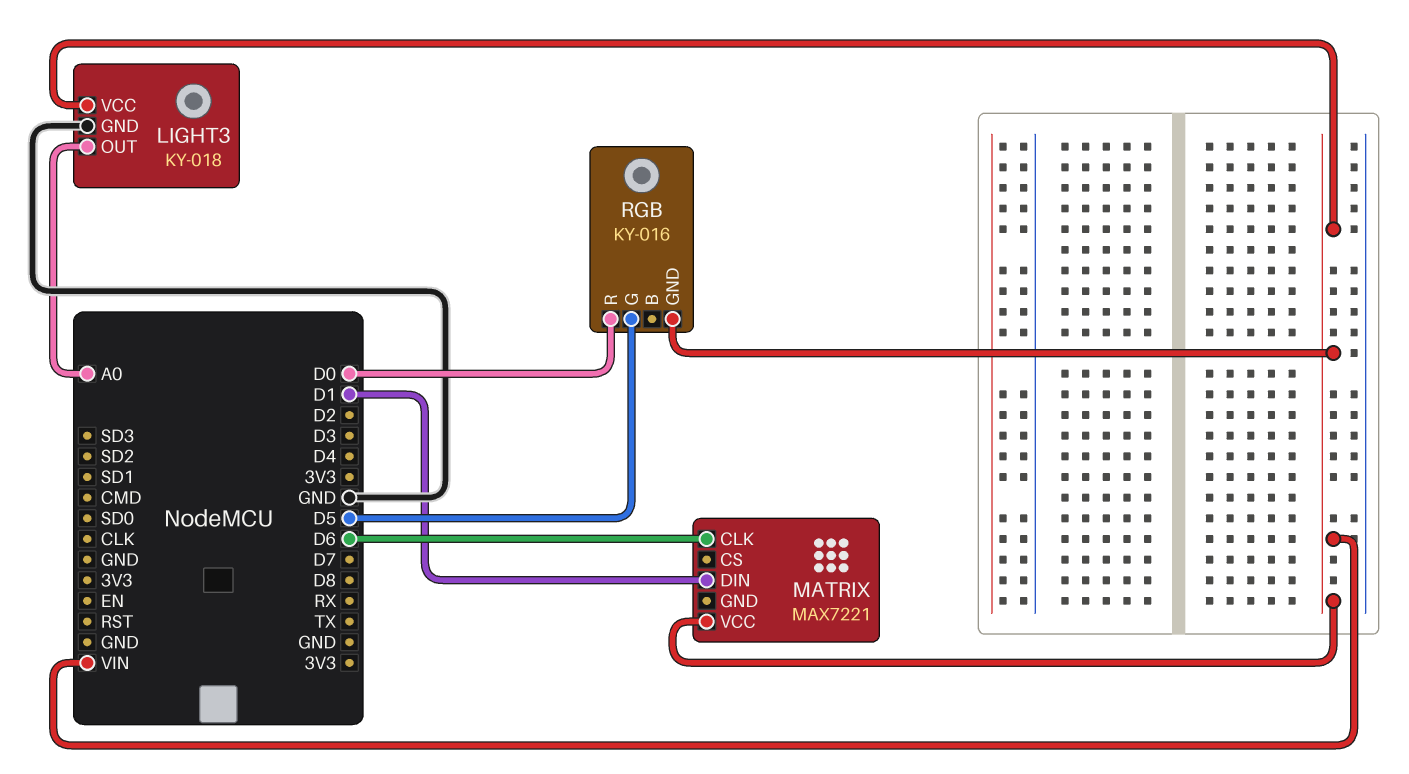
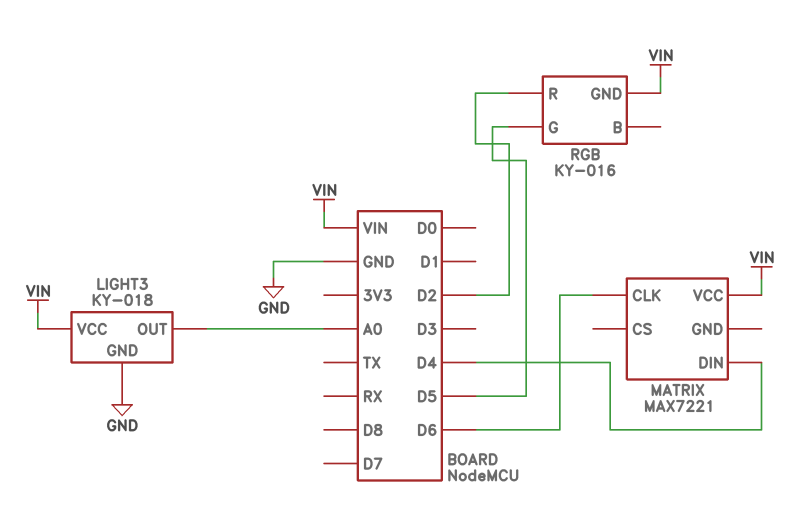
MATRIX pin DIN: D1 -> D4
RGB pin R: D0 -> D2

